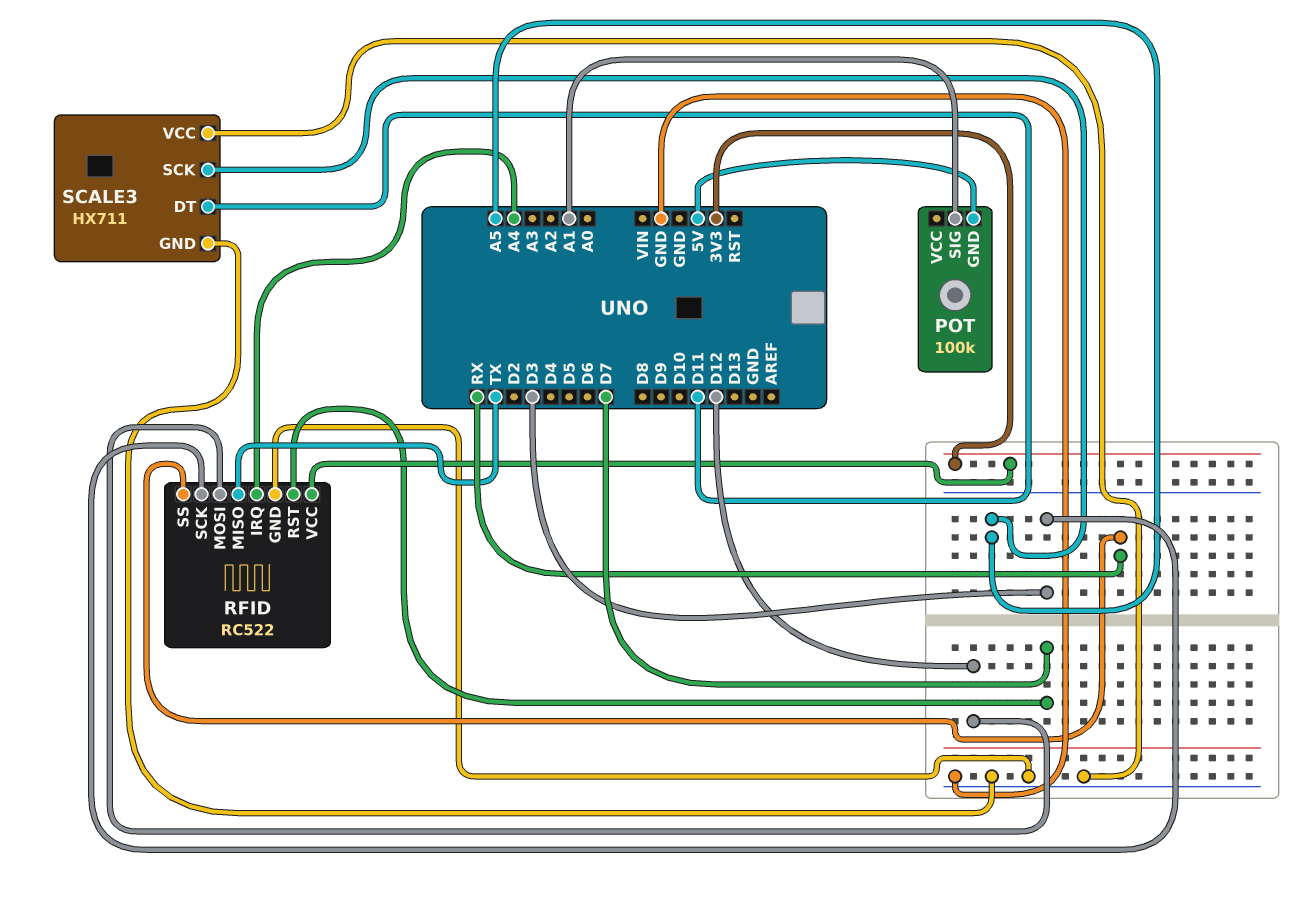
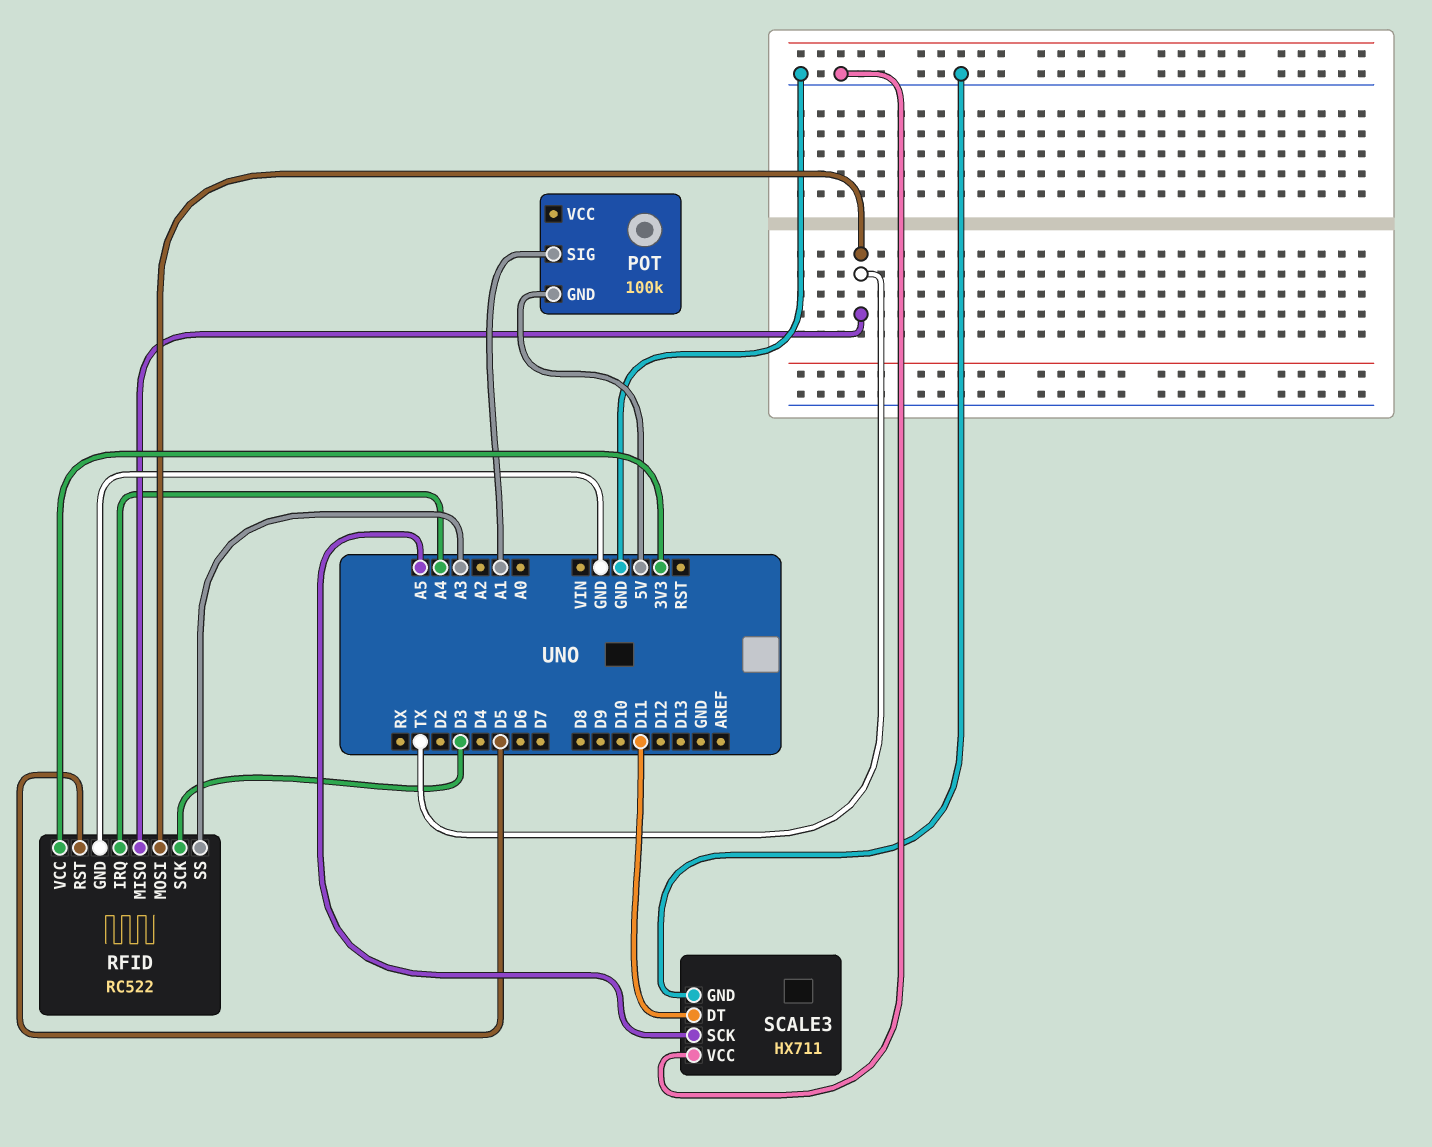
RFID pin MOSI: D12 -> TX
RFID pin RST: D7 -> D5
RFID pin SS: RX -> A3

